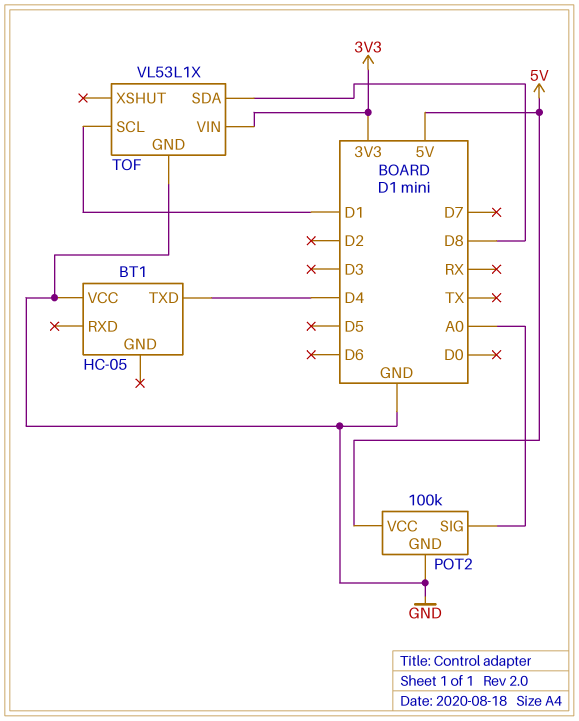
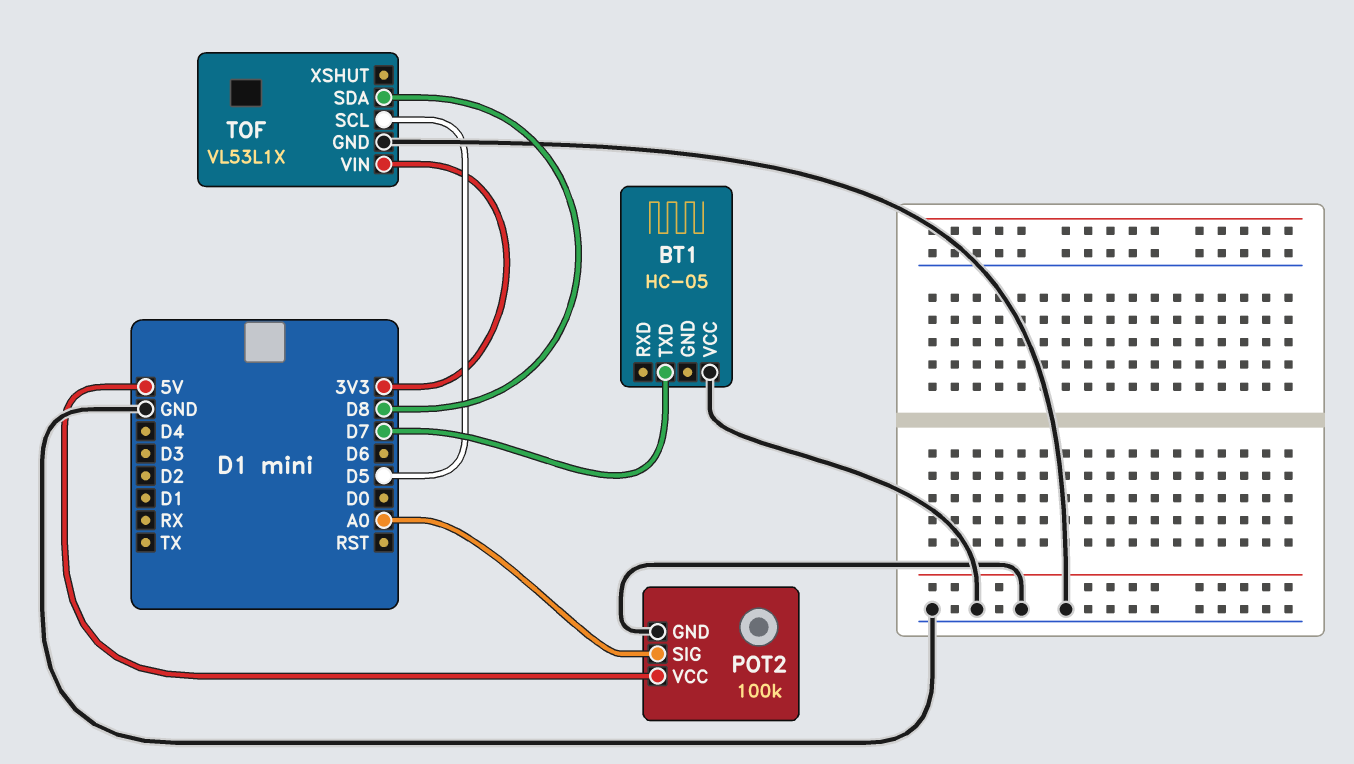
BT1 pin TXD: D4 -> D7
TOF pin SCL: D1 -> D5

